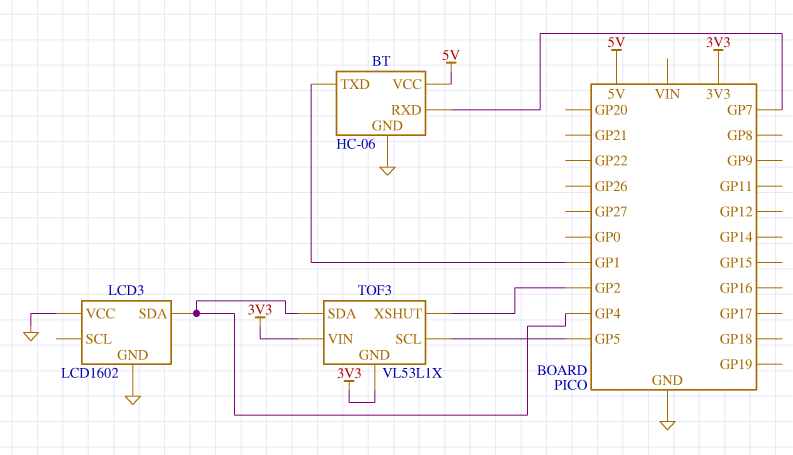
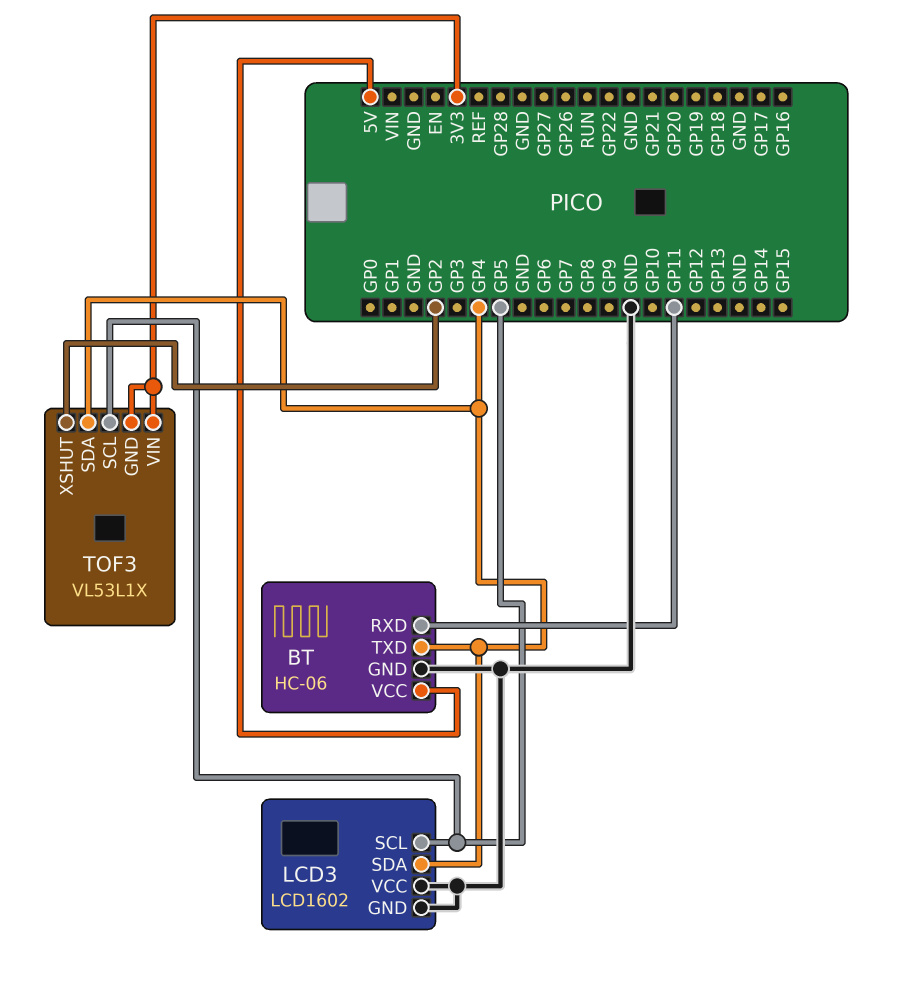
BT pin RXD: GP7 -> GP11
BT pin TXD: GP1 -> GP4
LCD3 pin SCL: none -> GP5

